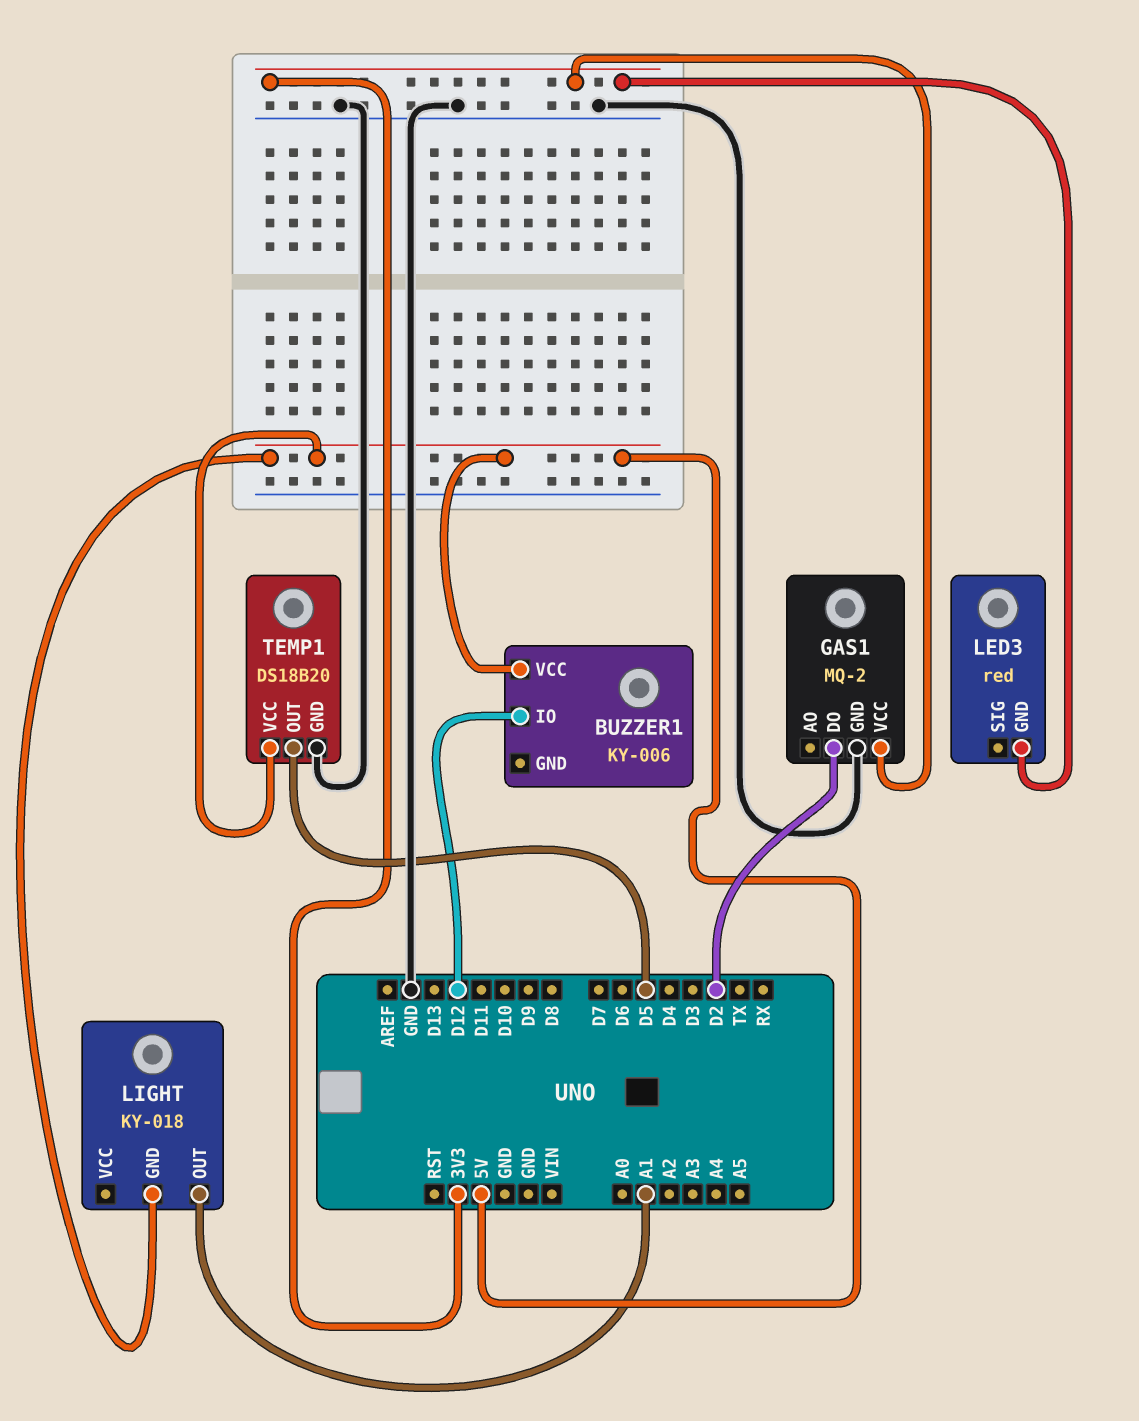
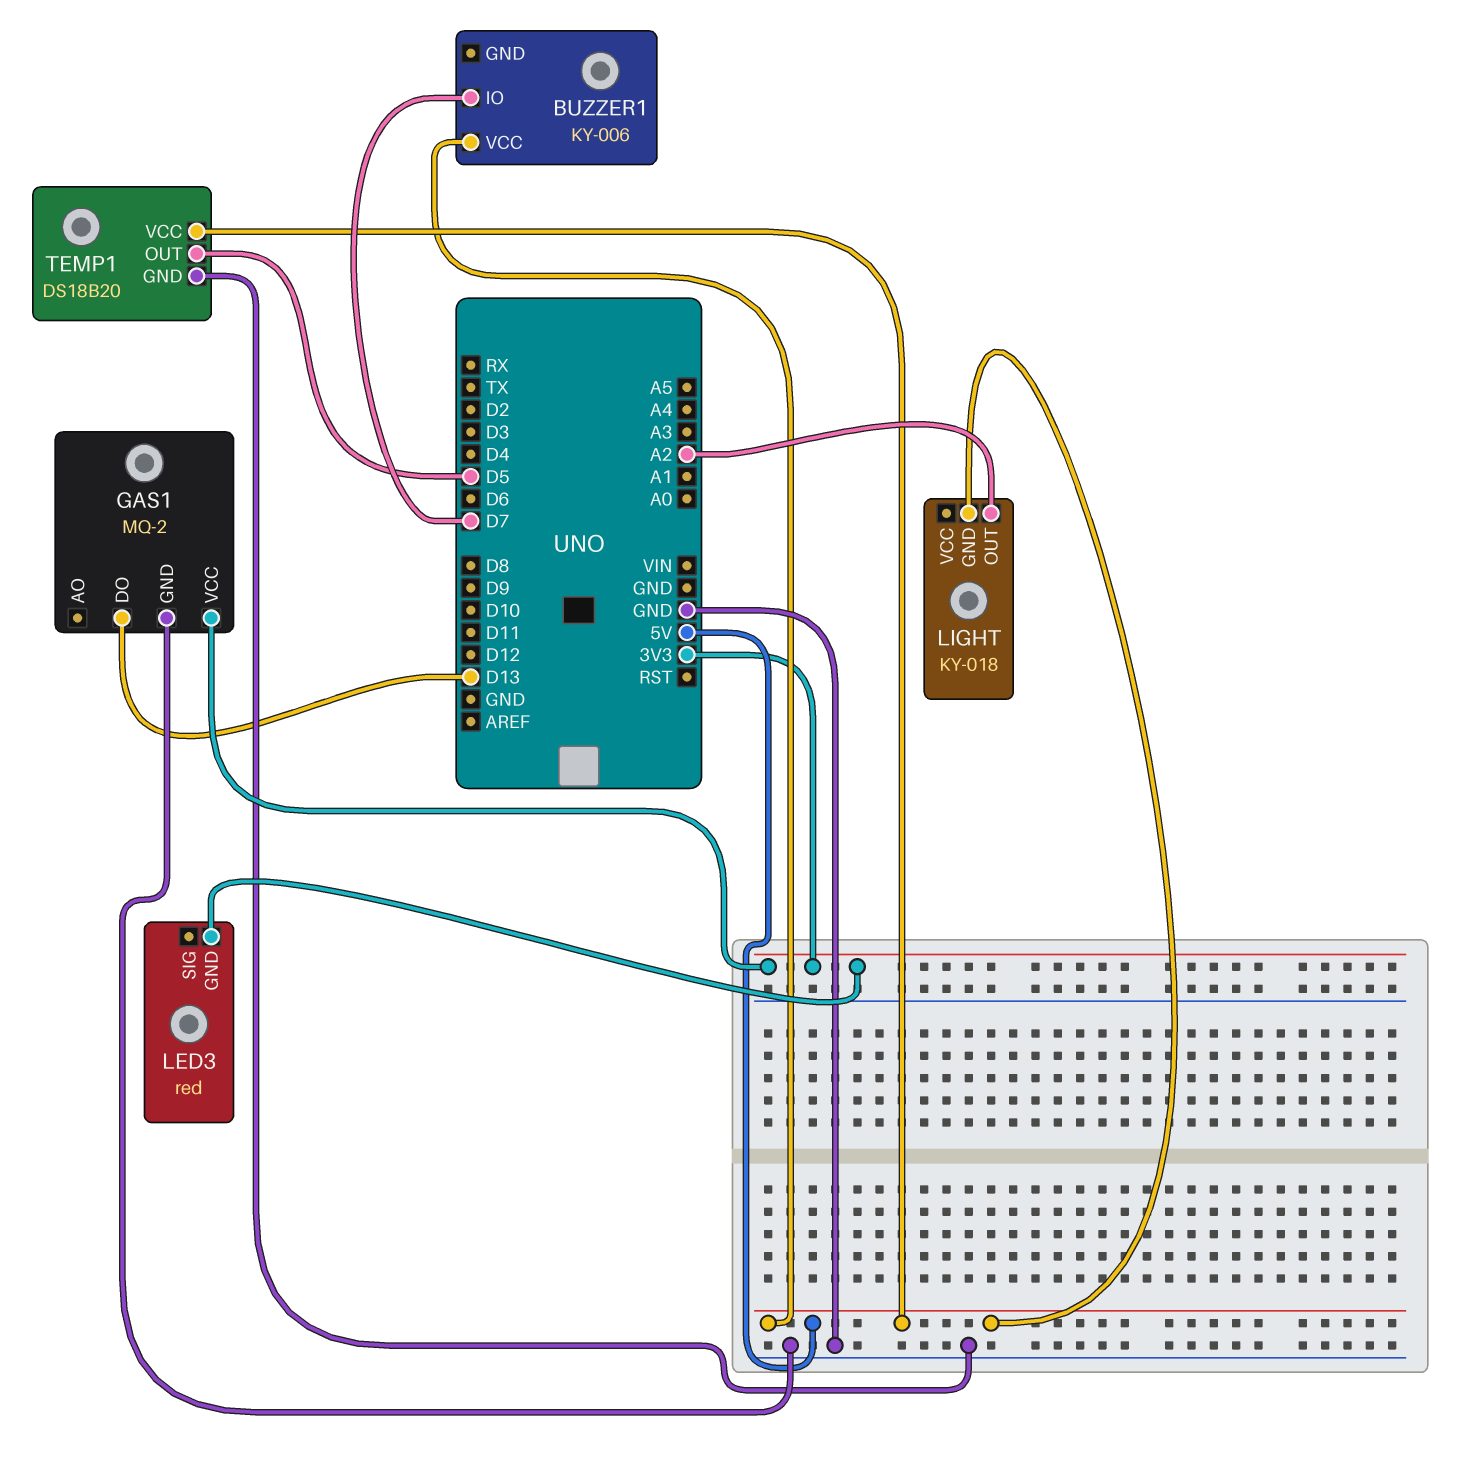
BUZZER1 pin IO: D12 -> D7
GAS1 pin DO: D2 -> D13
LIGHT pin OUT: A1 -> A2

